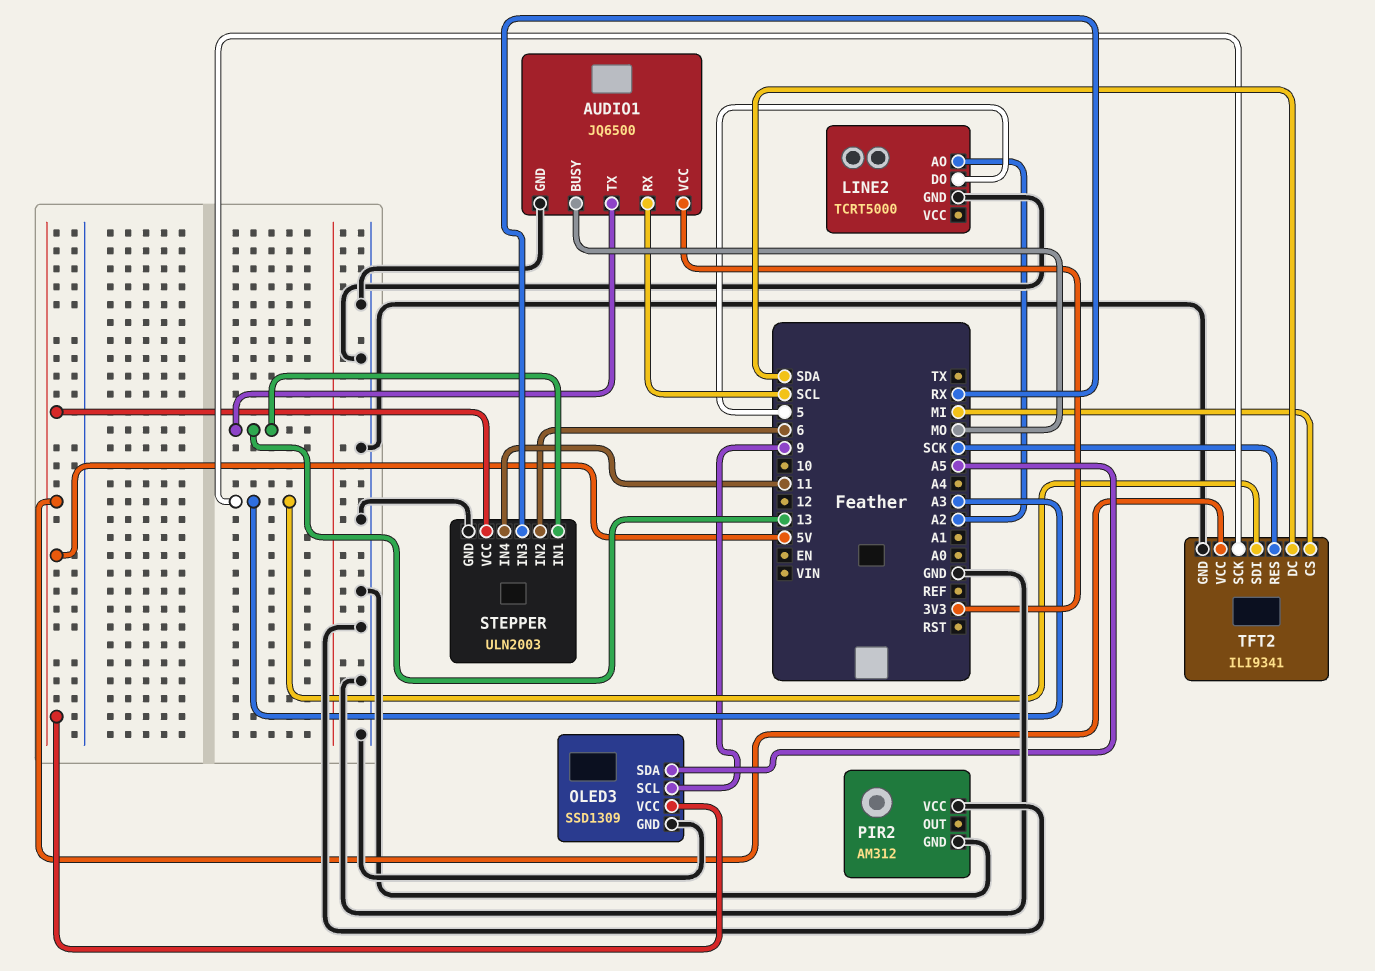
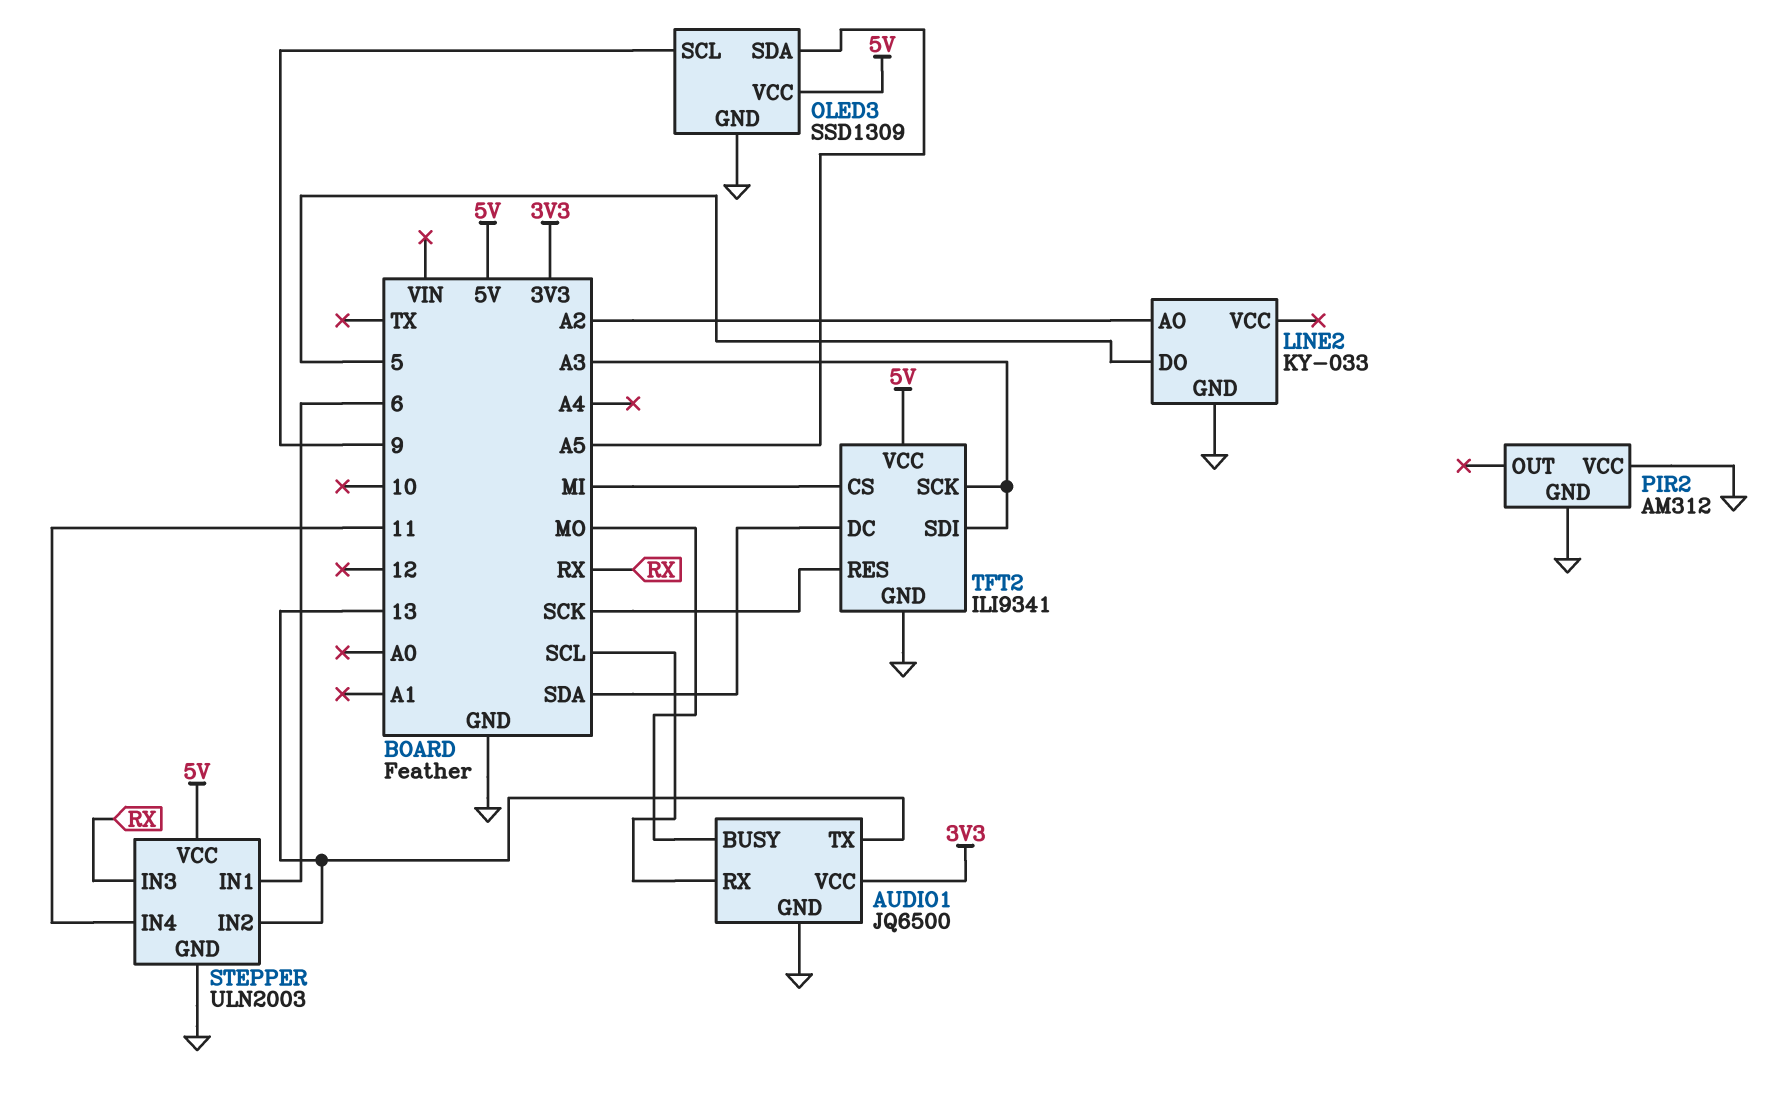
LINE2: TCRT5000 -> KY-033
STEPPER pin IN1: 13 -> 6
STEPPER pin IN2: 6 -> 13

